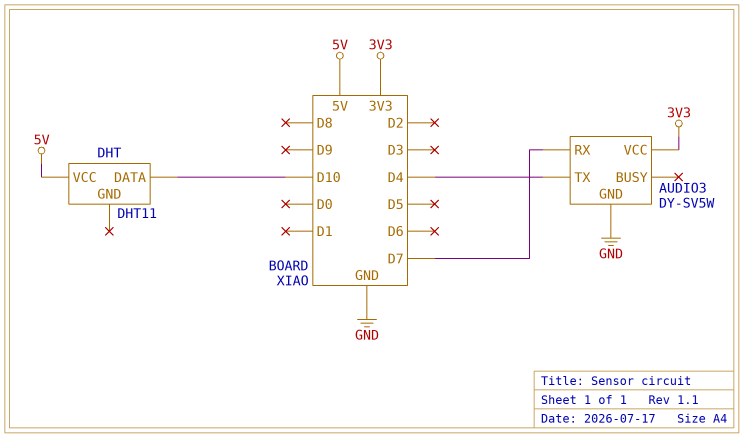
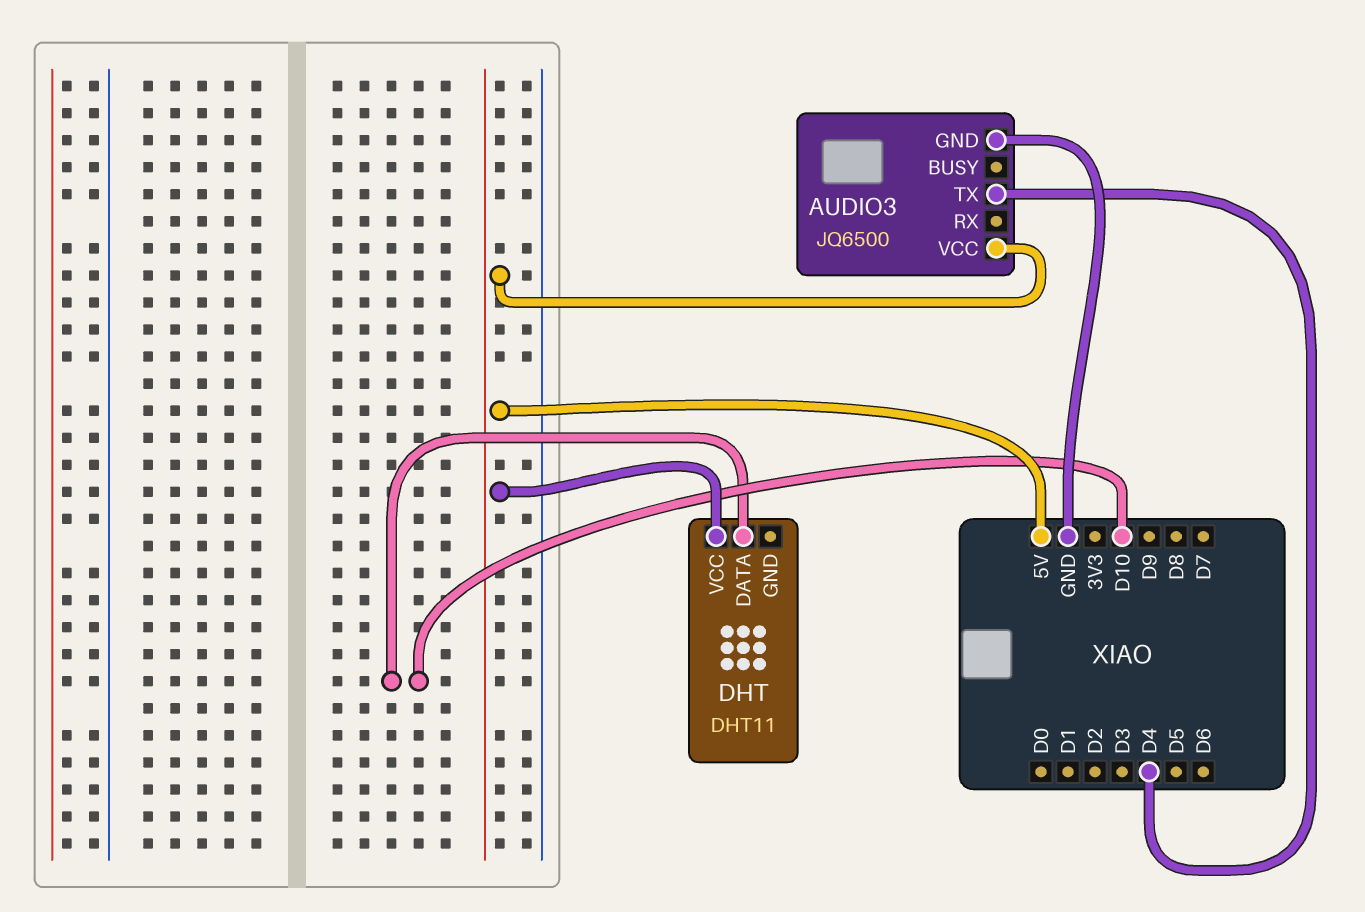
AUDIO3: DY-SV5W -> JQ6500
AUDIO3 pin RX: D7 -> none
AUDIO3 pin VCC: 3V3 -> 5V

